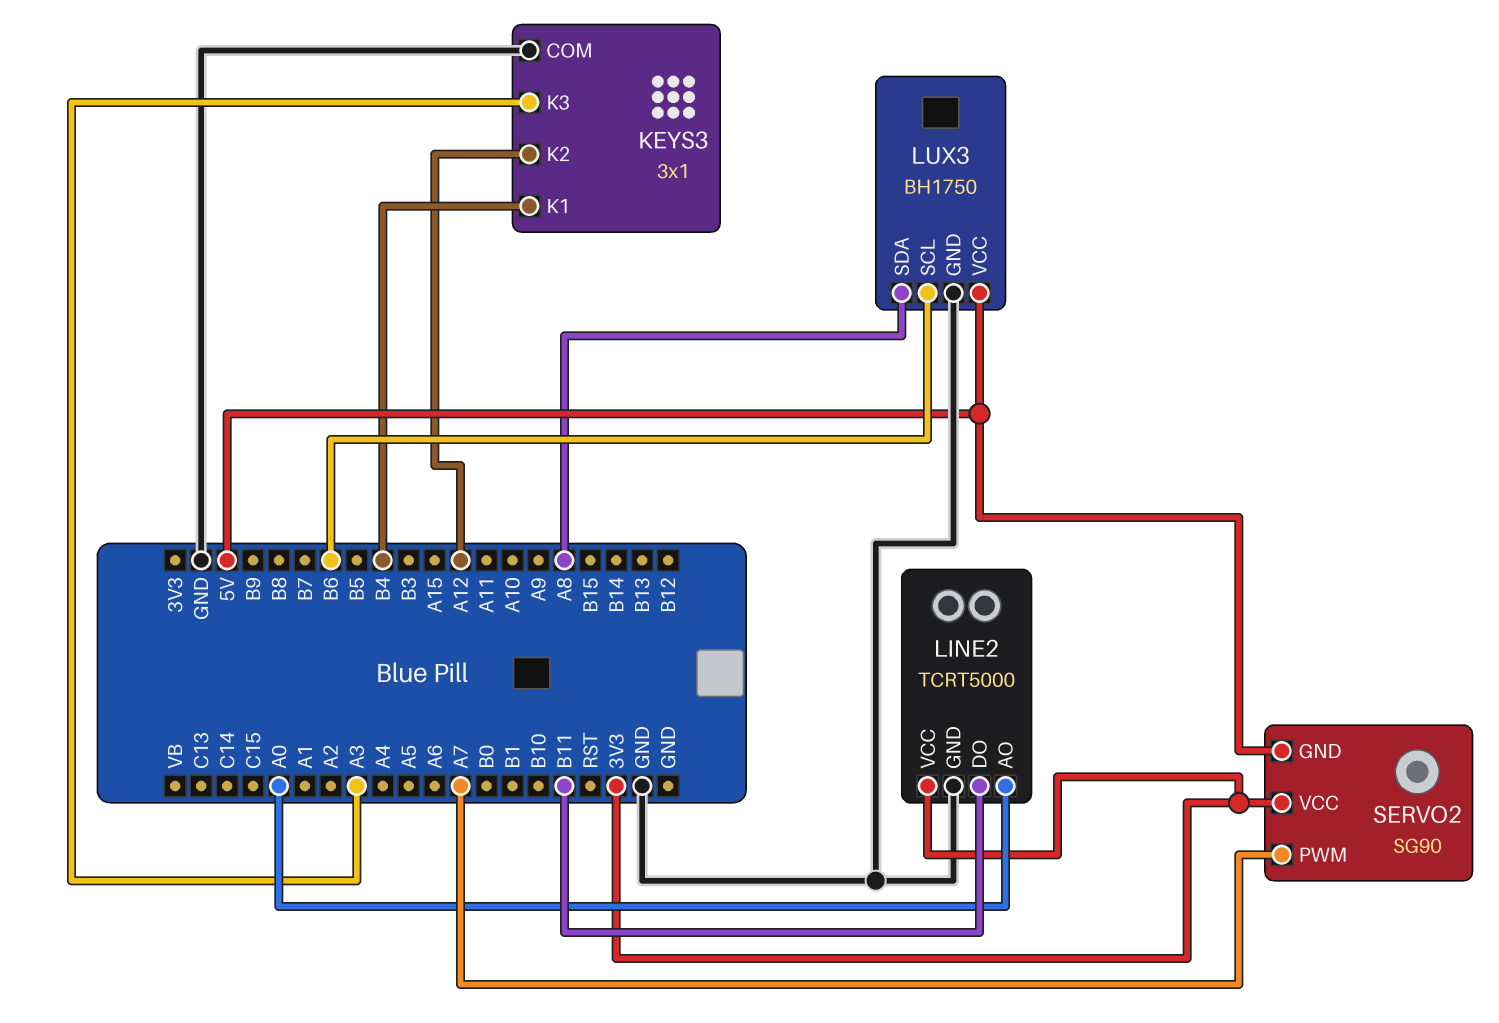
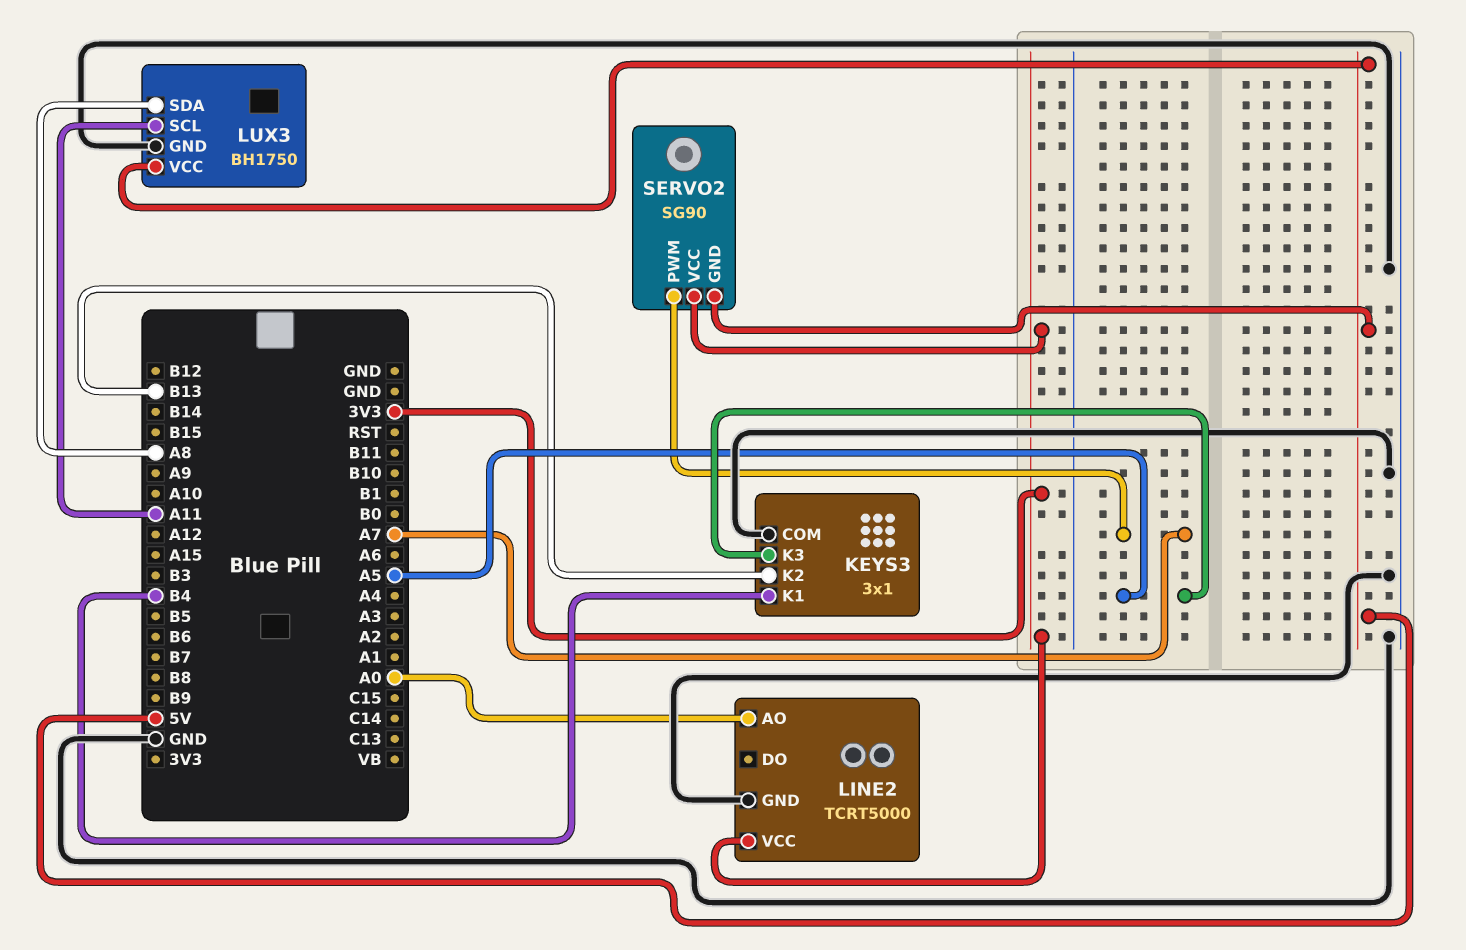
KEYS3 pin K2: A12 -> B13
KEYS3 pin K3: A3 -> A5
LINE2 pin DO: B11 -> none
LUX3 pin SCL: B6 -> A11

